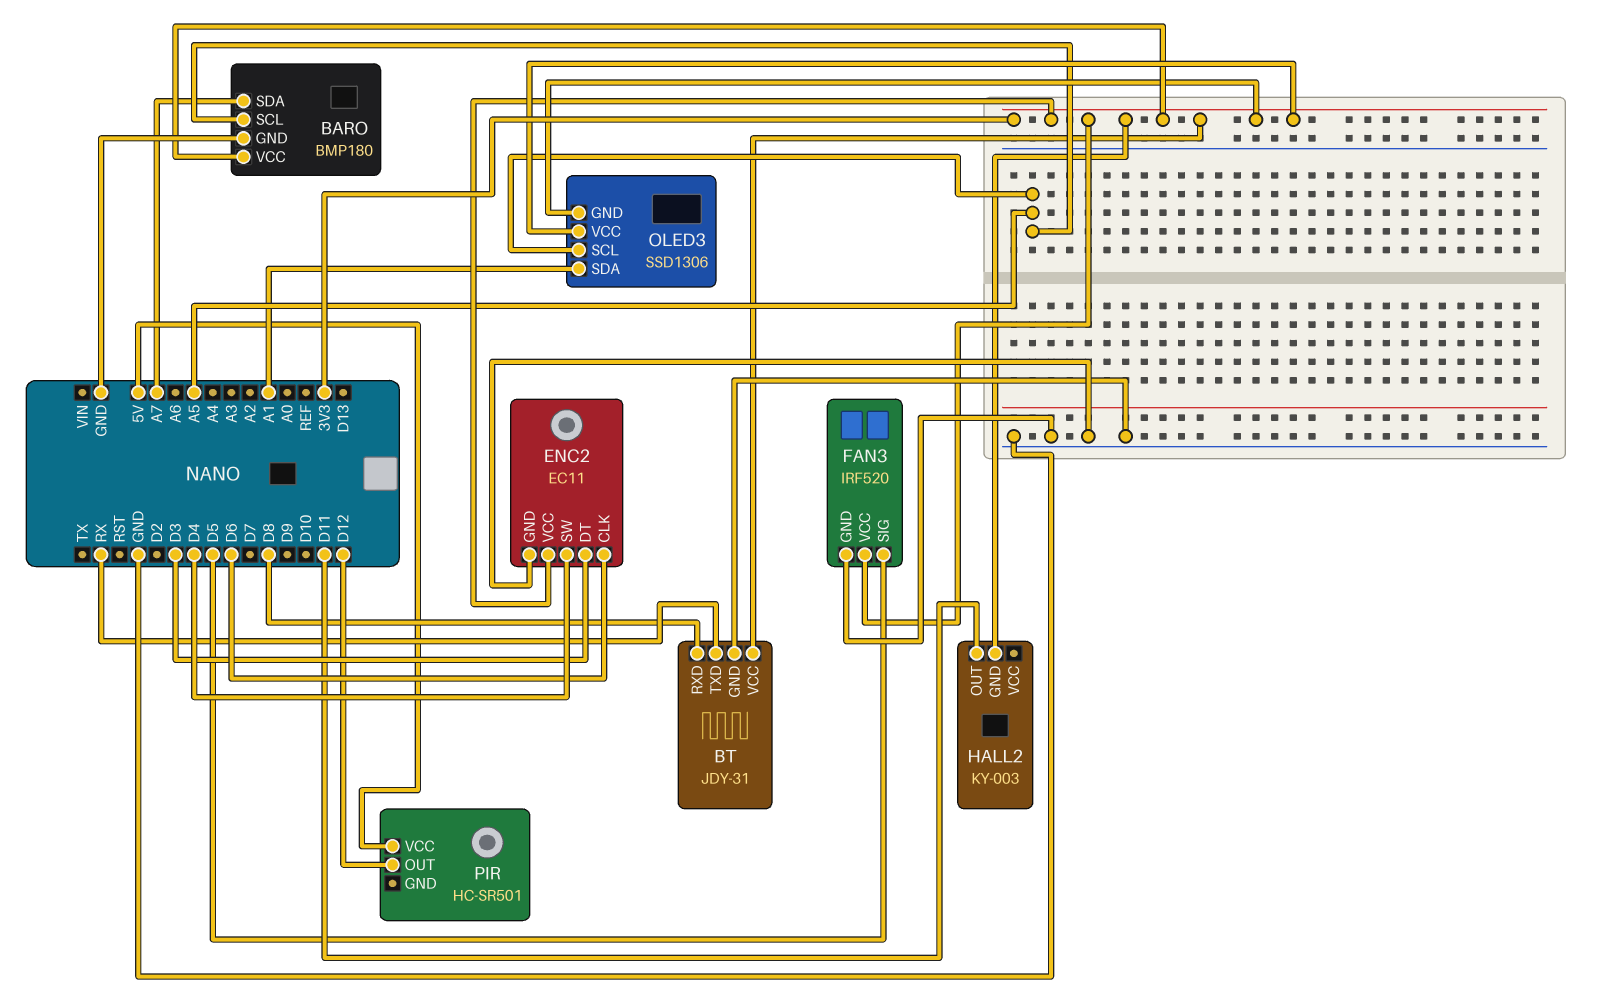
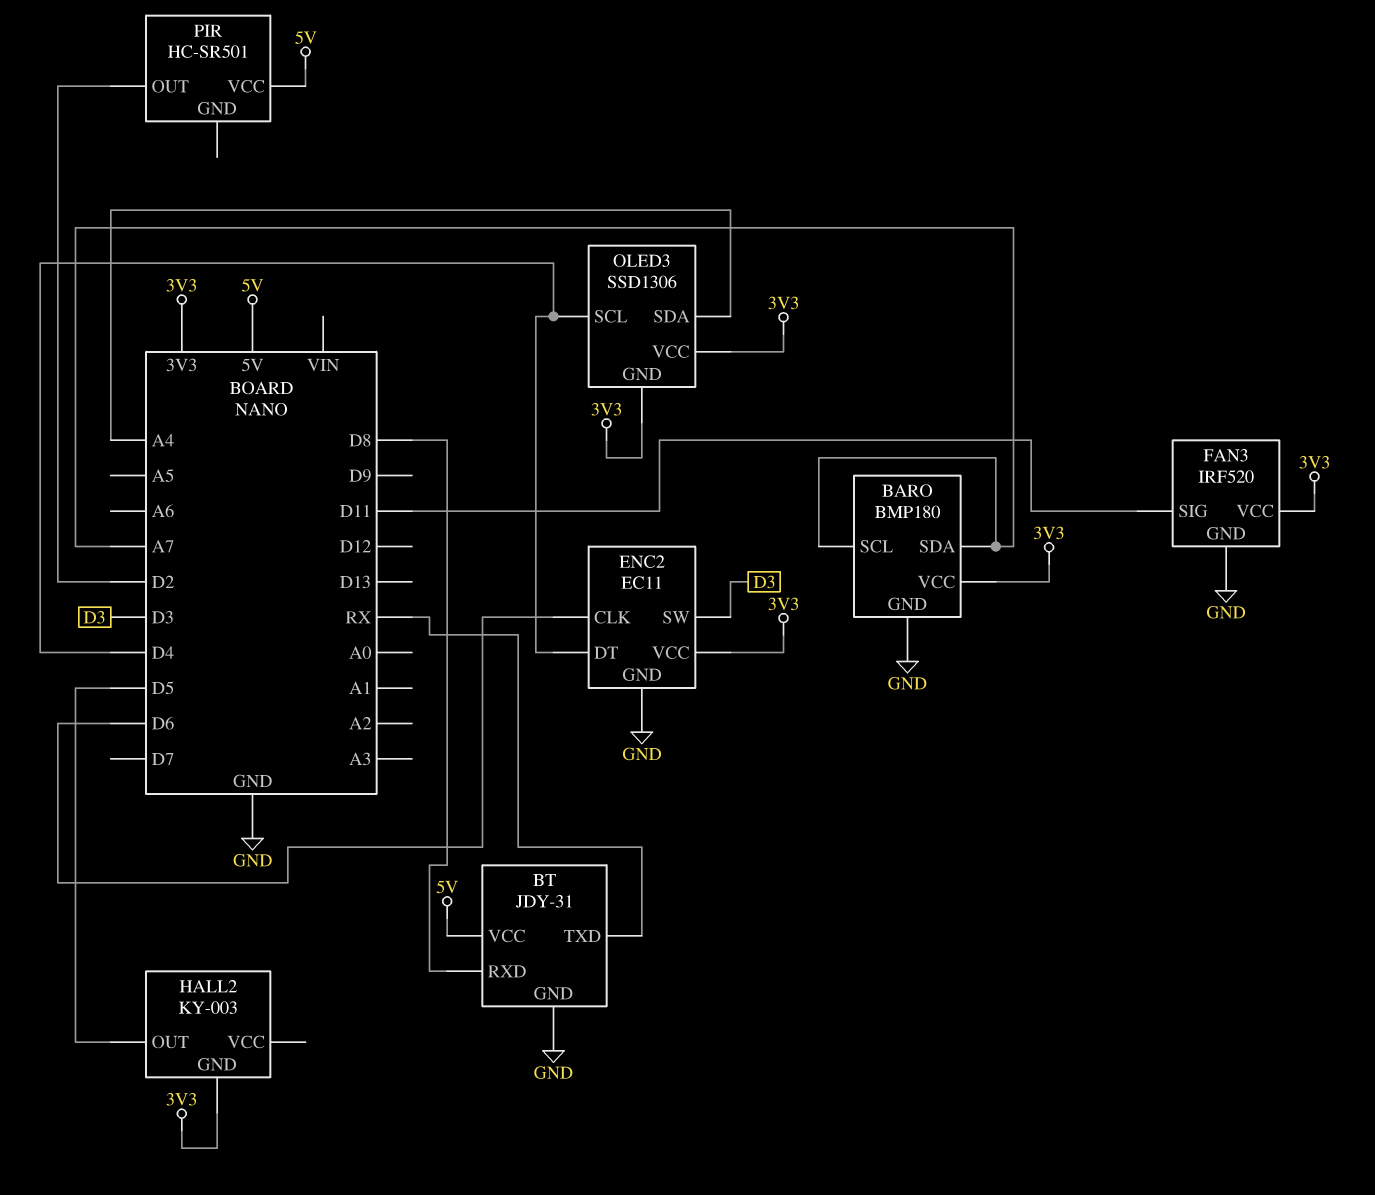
BARO pin SCL: A5 -> A7
BT pin VCC: 3V3 -> 5V
ENC2 pin DT: D3 -> D4
ENC2 pin SW: D4 -> D3
FAN3 pin SIG: D5 -> D11
HALL2 pin OUT: D11 -> D5
OLED3 pin SCL: A5 -> D4
OLED3 pin SDA: A1 -> A4
PIR pin OUT: D12 -> D2

